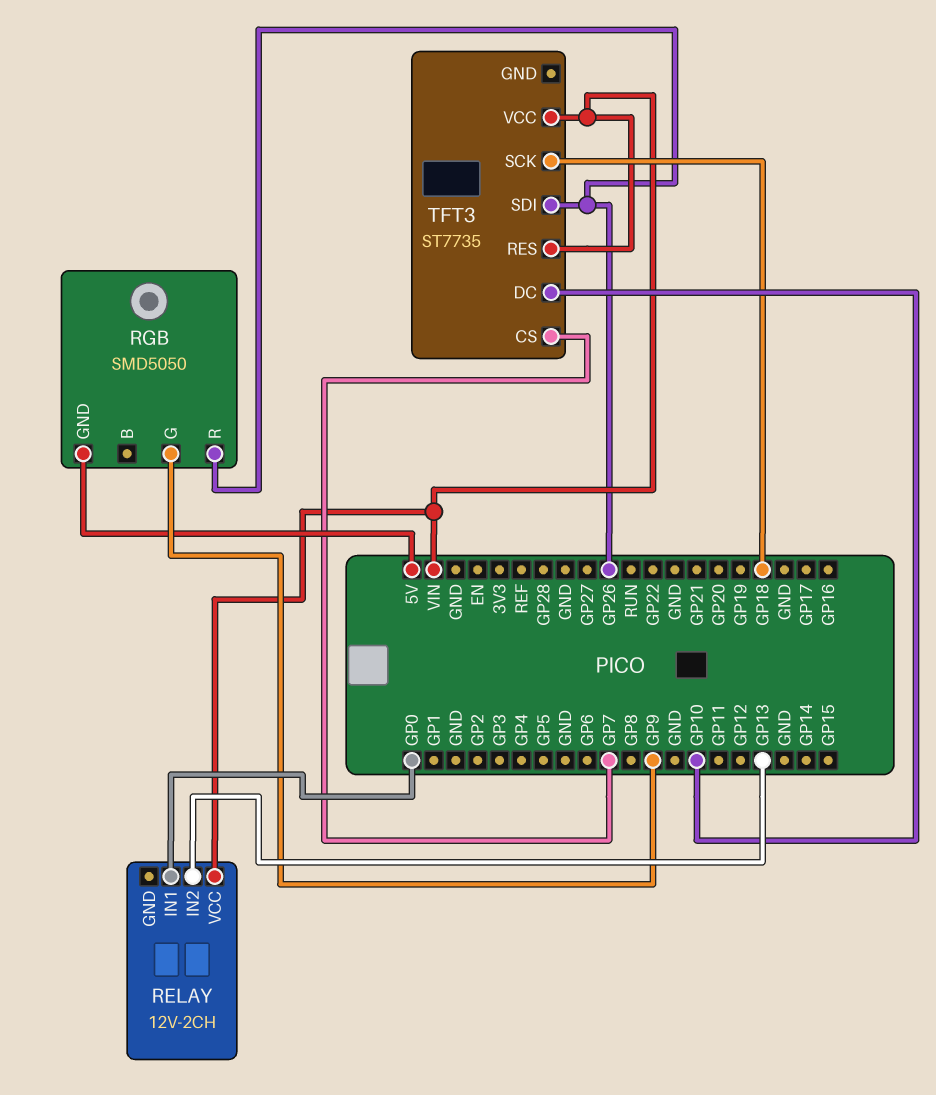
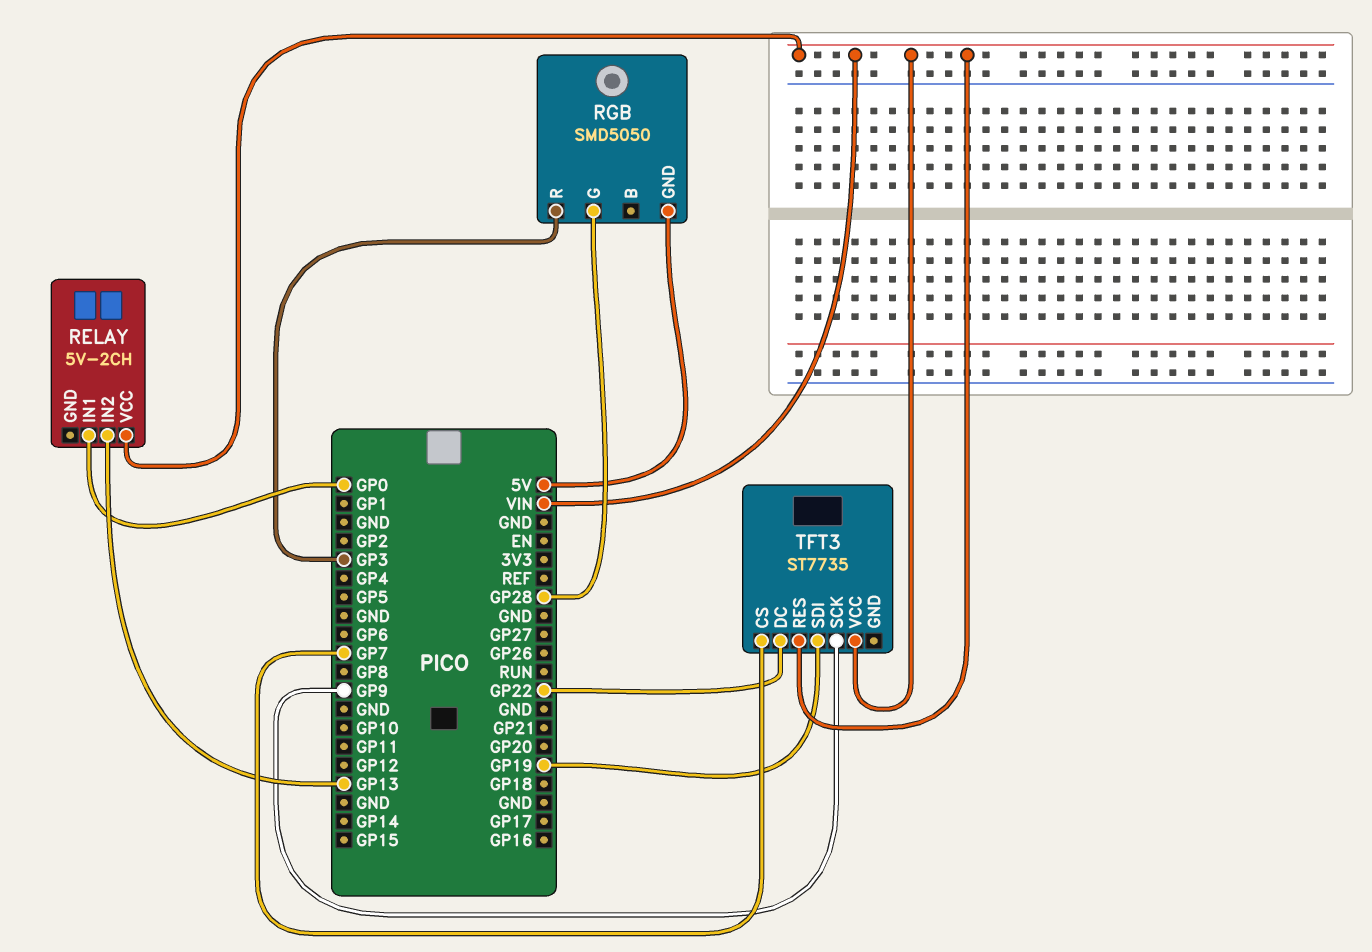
RELAY: 12V-2CH -> 5V-2CH
RGB pin G: GP9 -> GP28
RGB pin R: GP26 -> GP3
TFT3 pin DC: GP10 -> GP22
TFT3 pin SCK: GP18 -> GP9
TFT3 pin SDI: GP26 -> GP19

